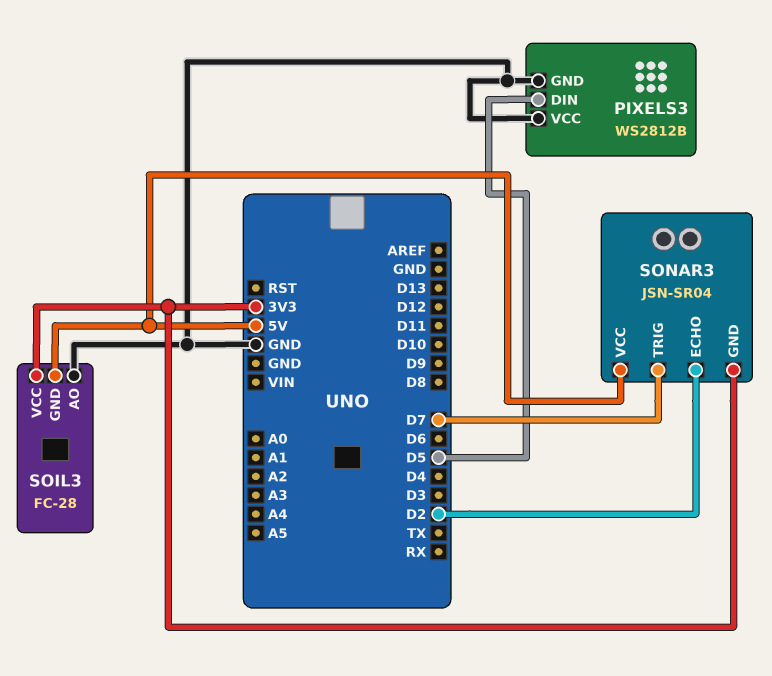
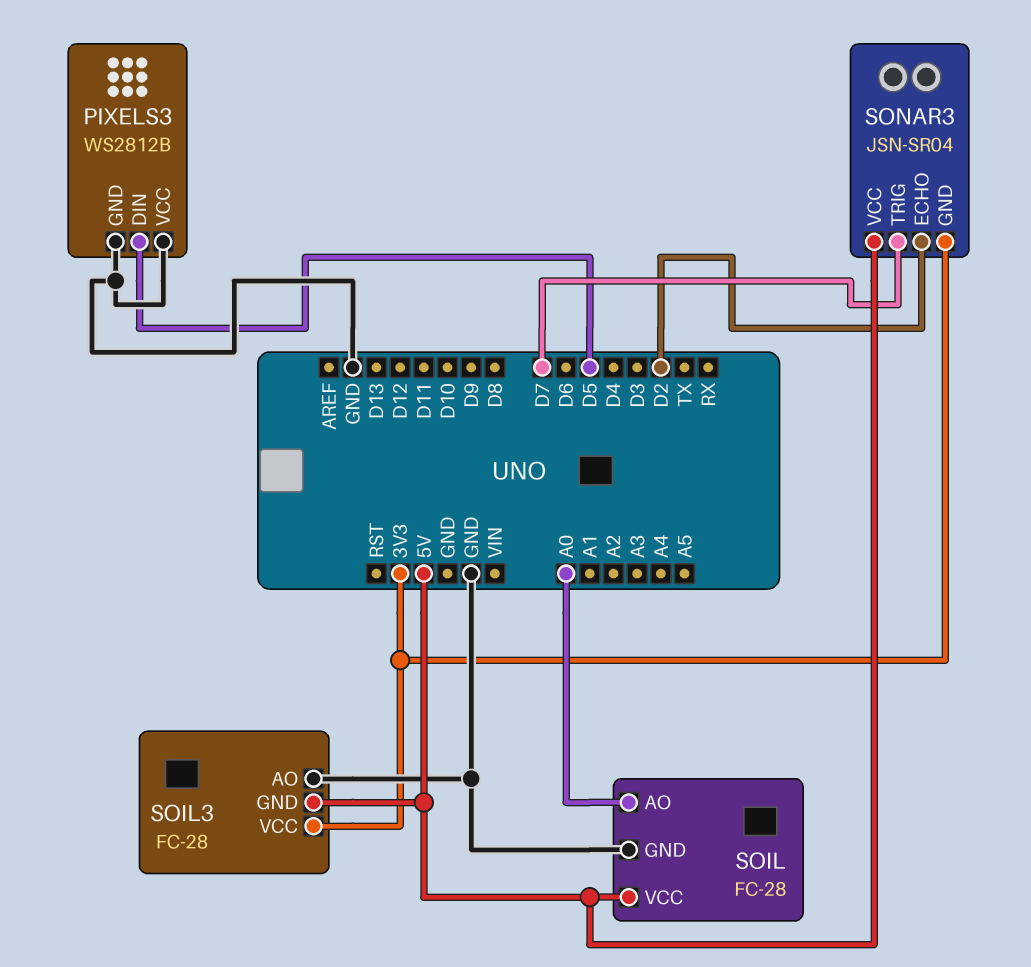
SOIL: none -> FC-28
SOIL pin AO: none -> A0
SOIL pin GND: none -> GND
SOIL pin VCC: none -> 5V

